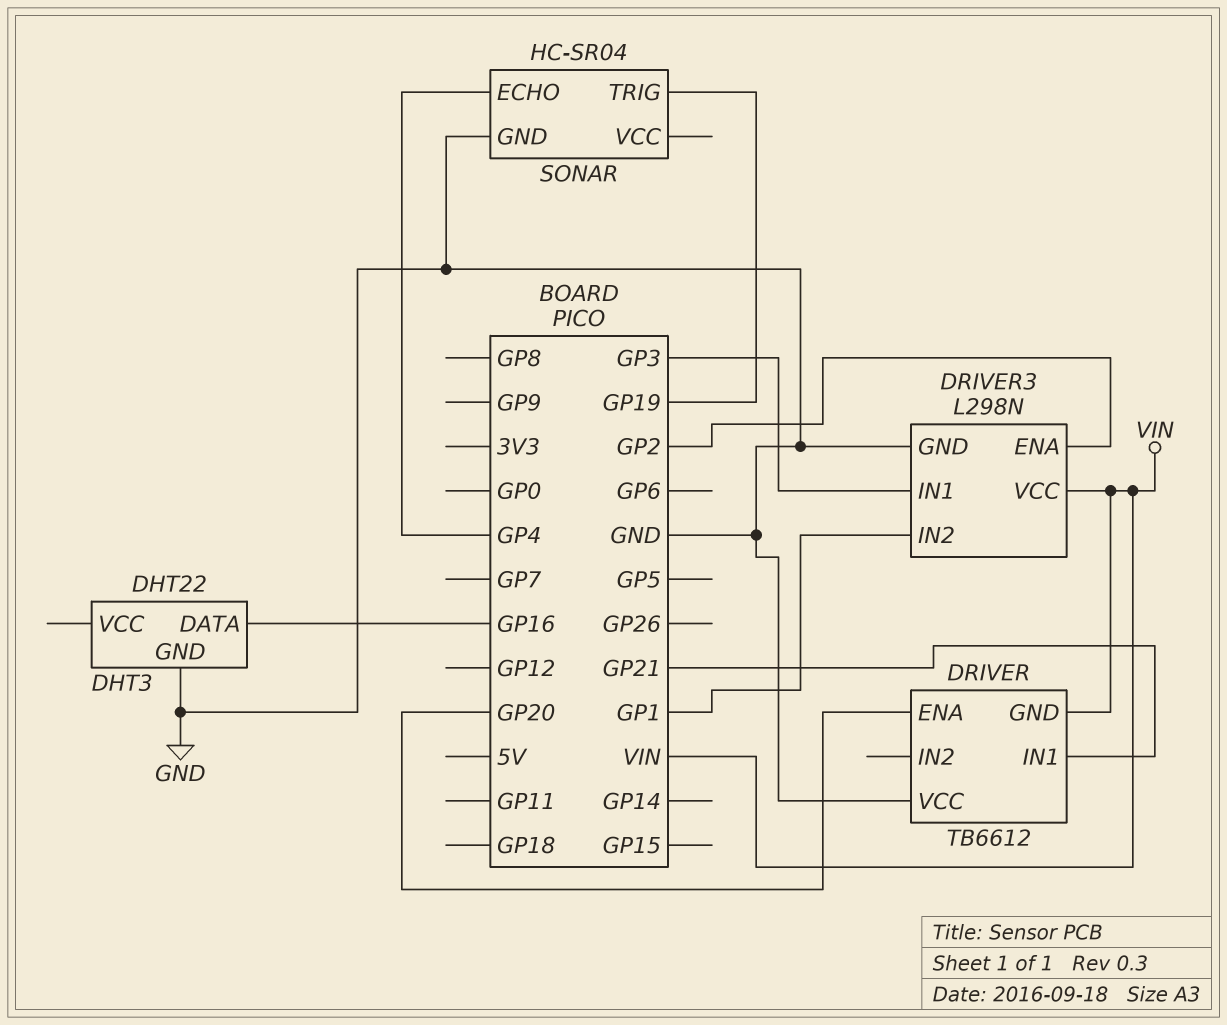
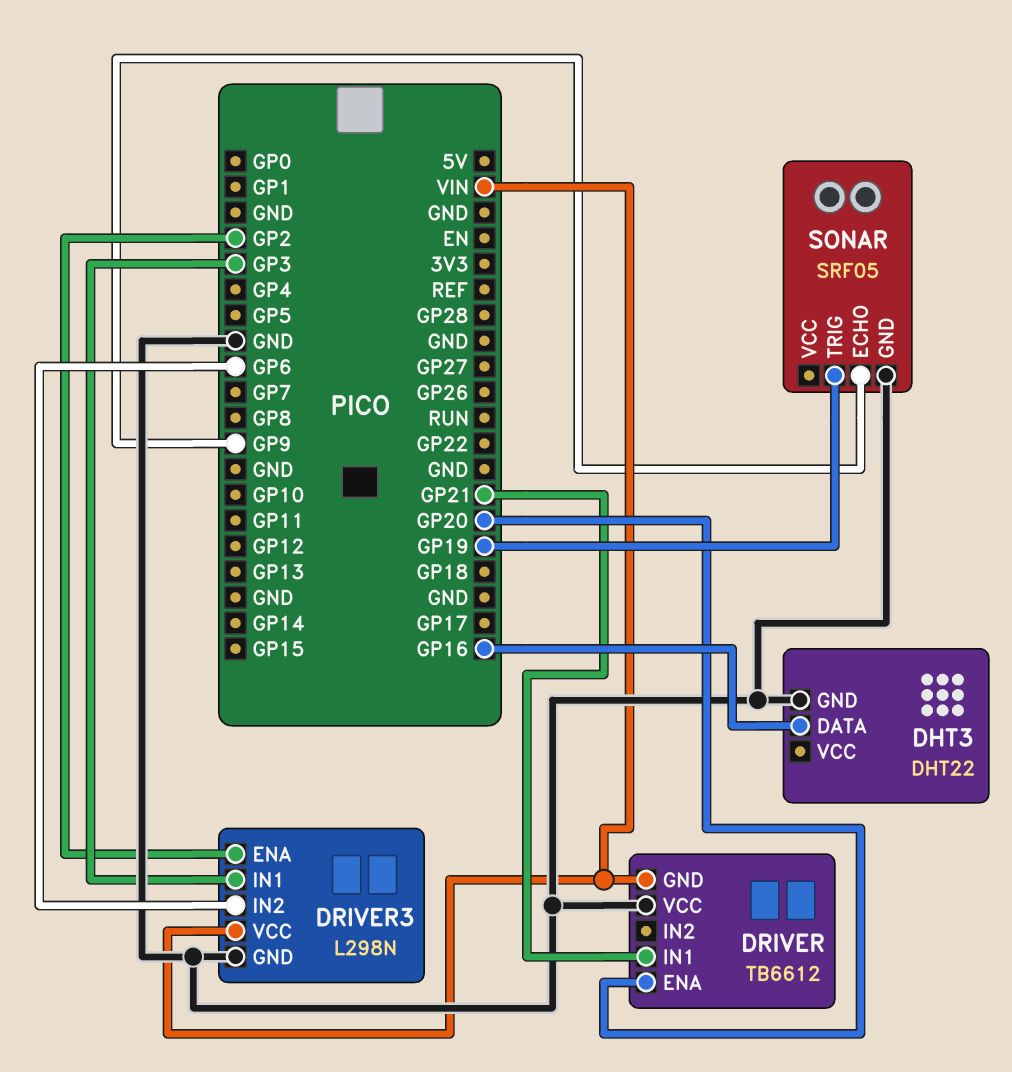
DRIVER3 pin IN2: GP1 -> GP6
SONAR: HC-SR04 -> SRF05
SONAR pin ECHO: GP4 -> GP9

